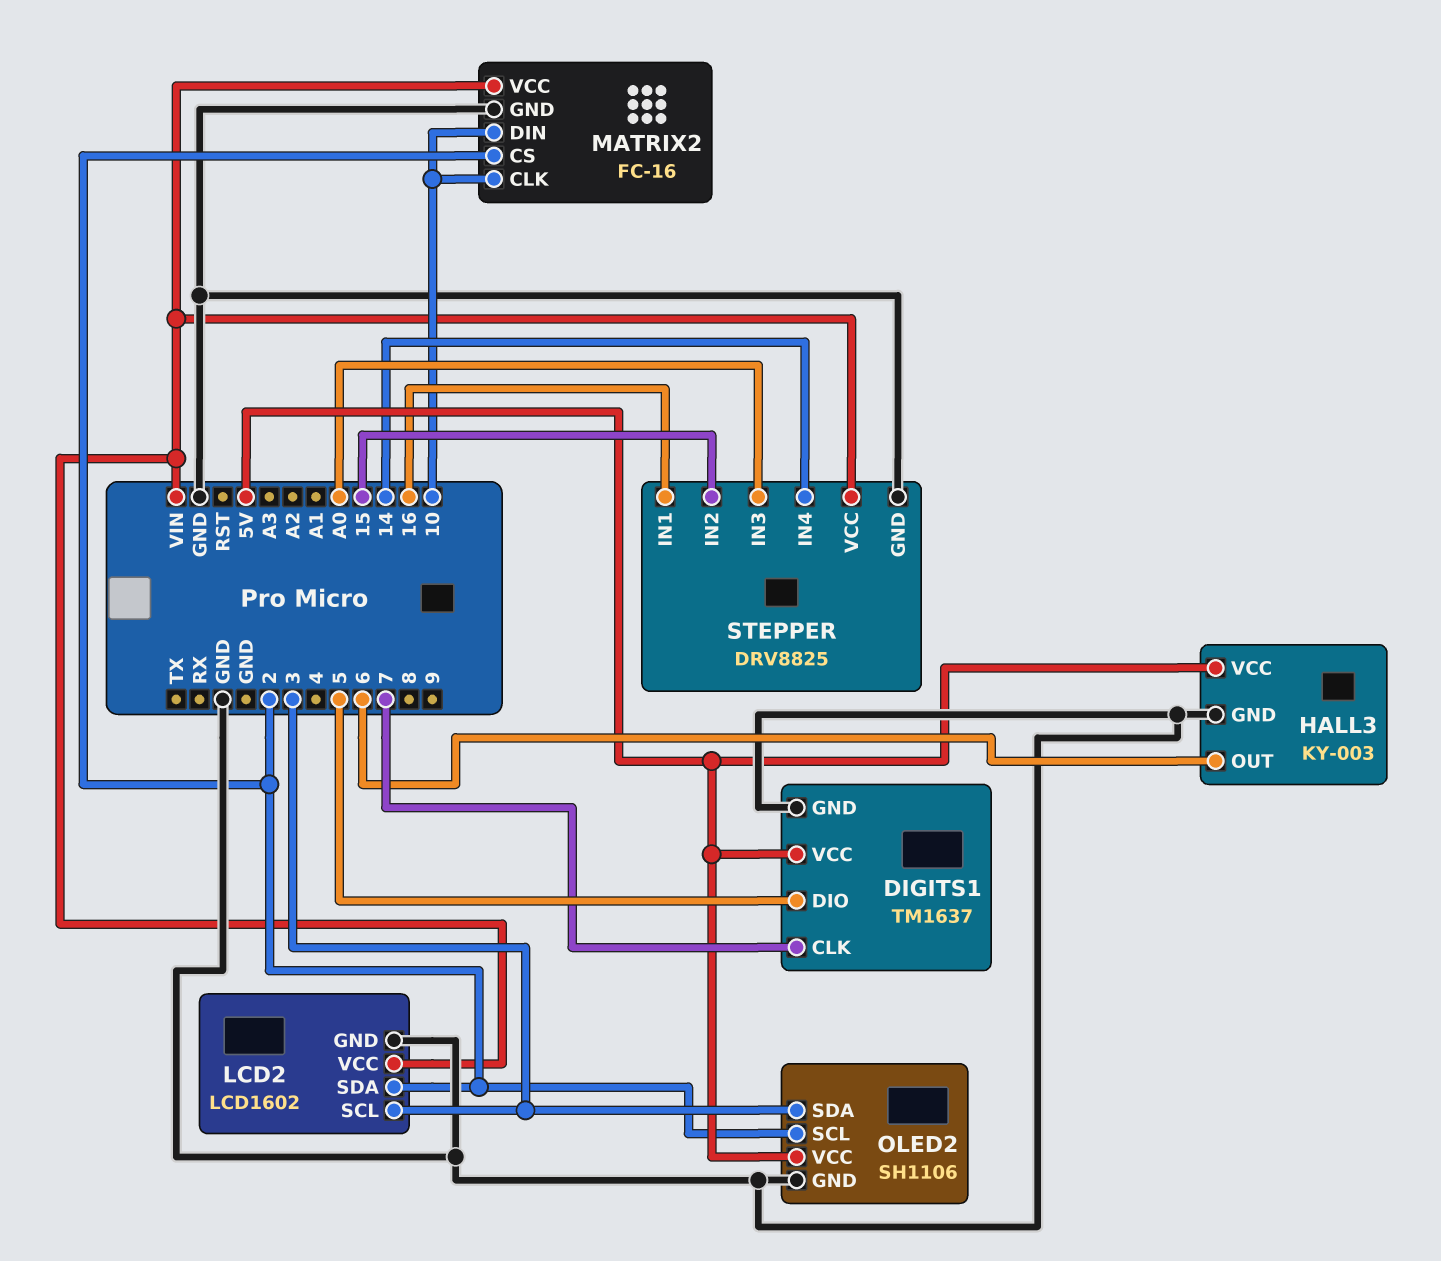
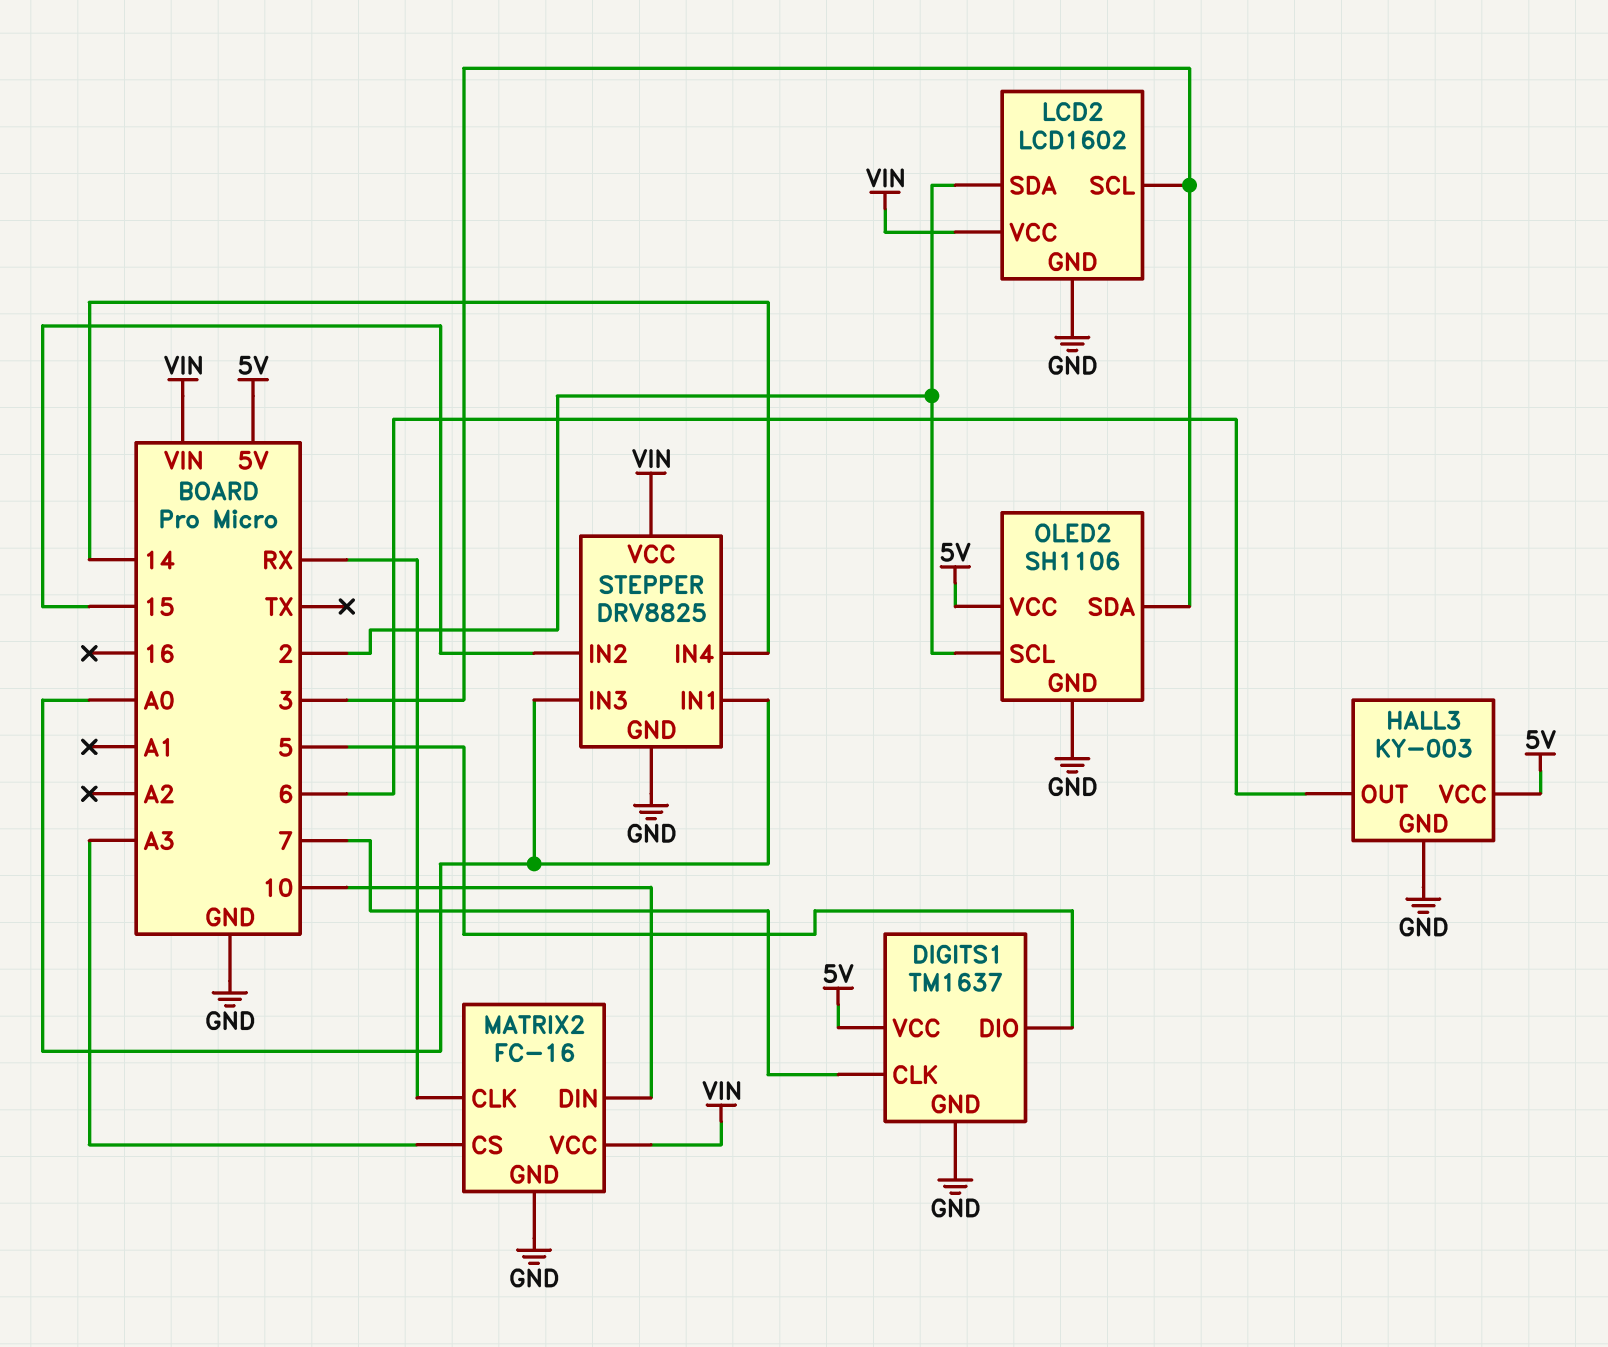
MATRIX2 pin CLK: 10 -> RX
MATRIX2 pin CS: 2 -> A3
STEPPER pin IN1: 16 -> A0

